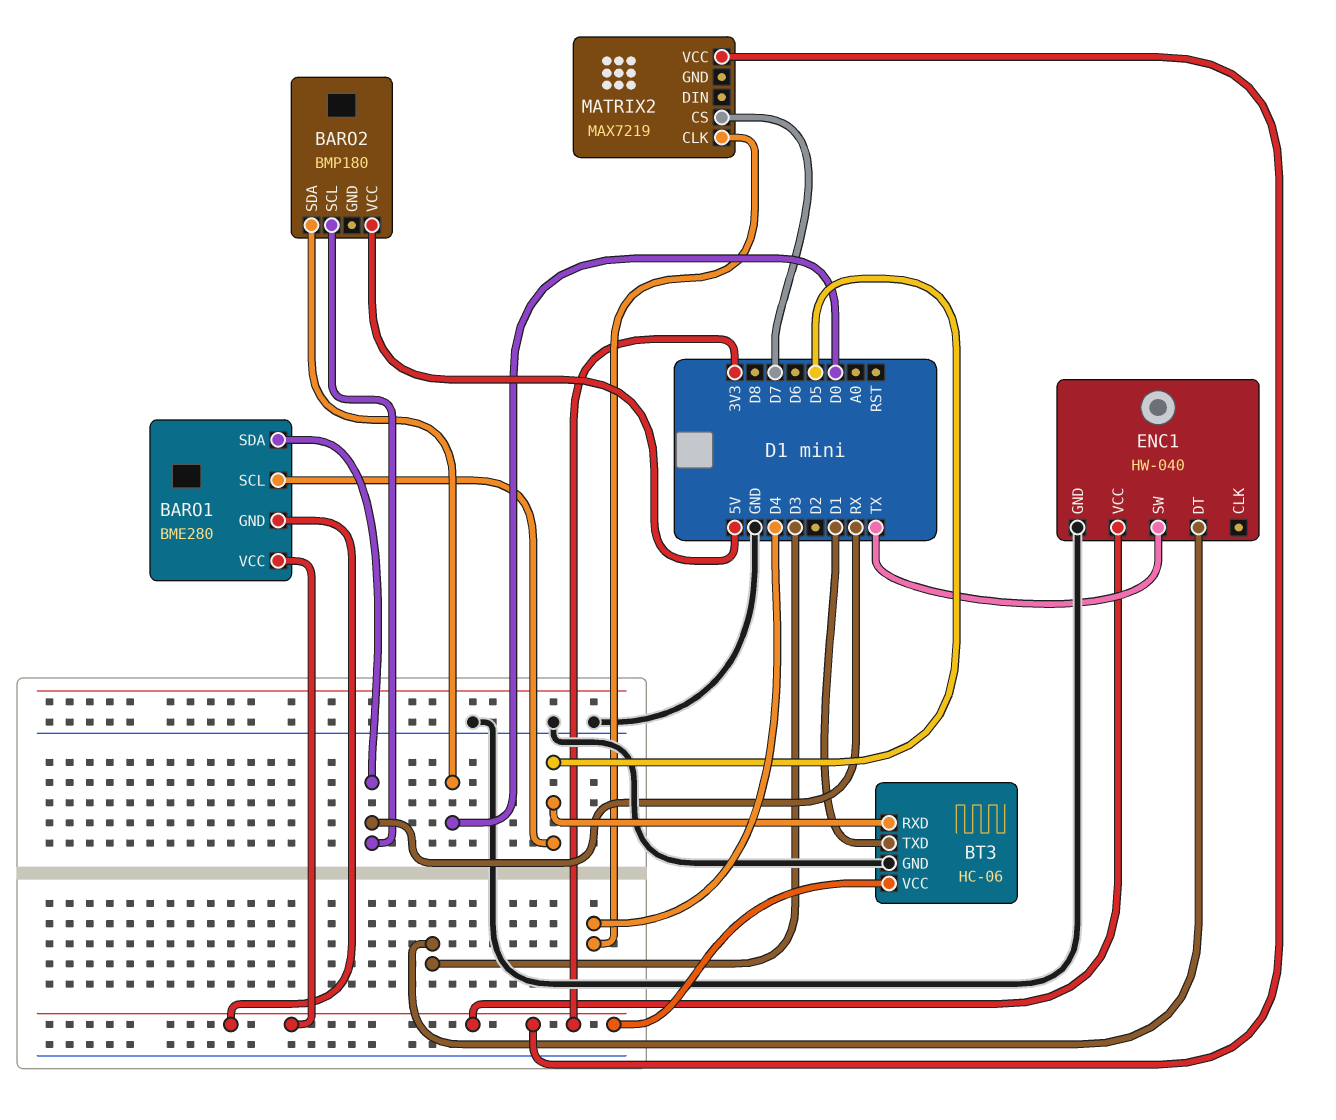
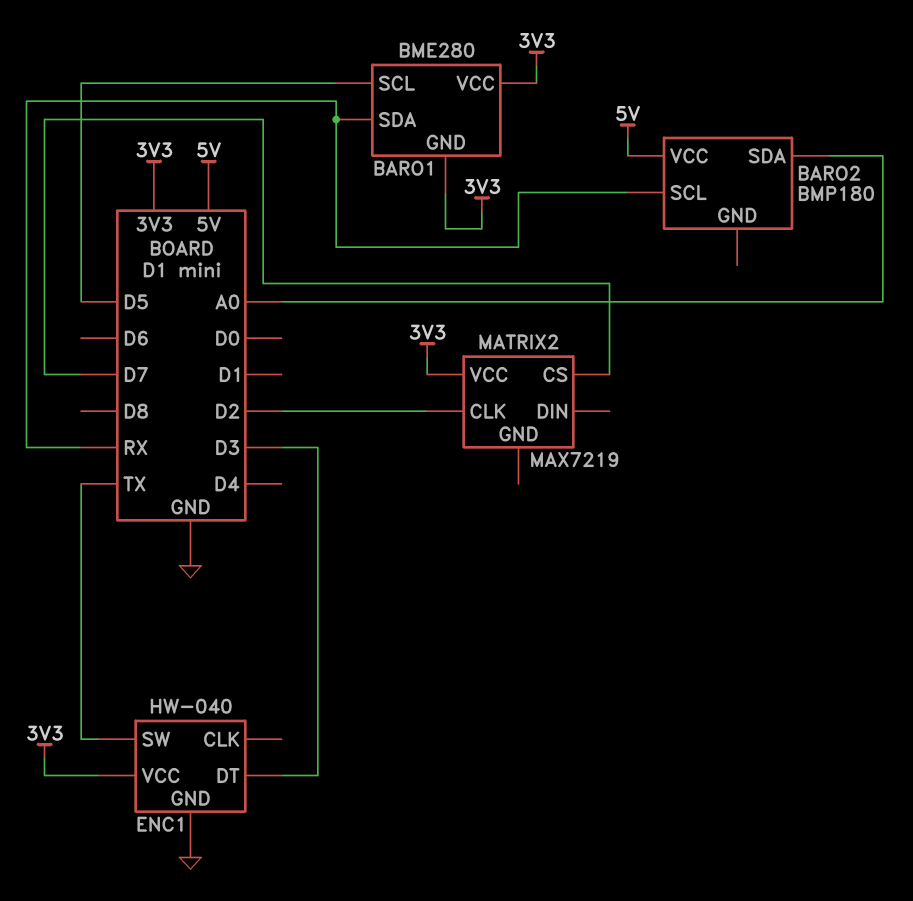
BARO2 pin SDA: D0 -> A0
BT3: HC-06 -> none
BT3 pin GND: GND -> none
BT3 pin RXD: D5 -> none
BT3 pin TXD: D1 -> none
BT3 pin VCC: 3V3 -> none
MATRIX2 pin CLK: D4 -> D2

